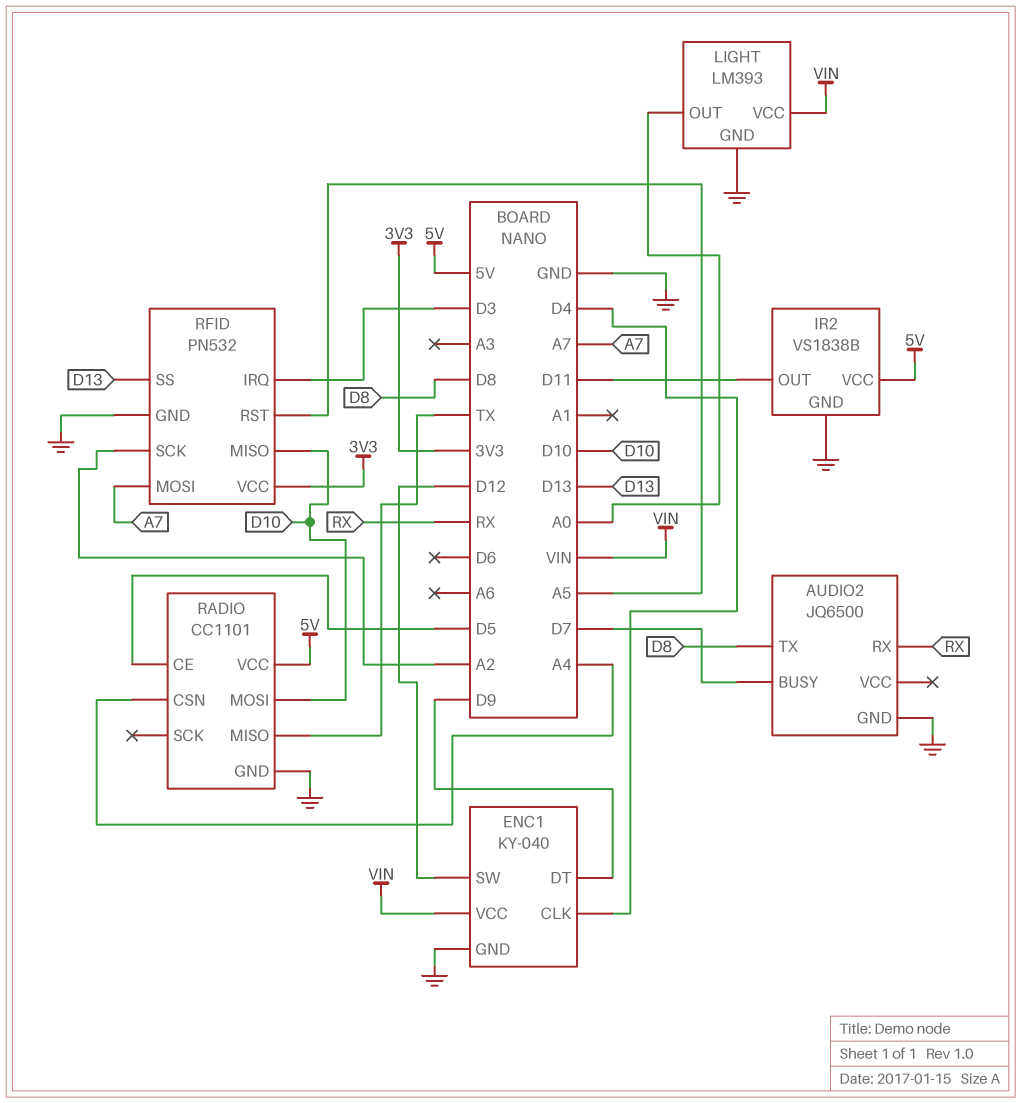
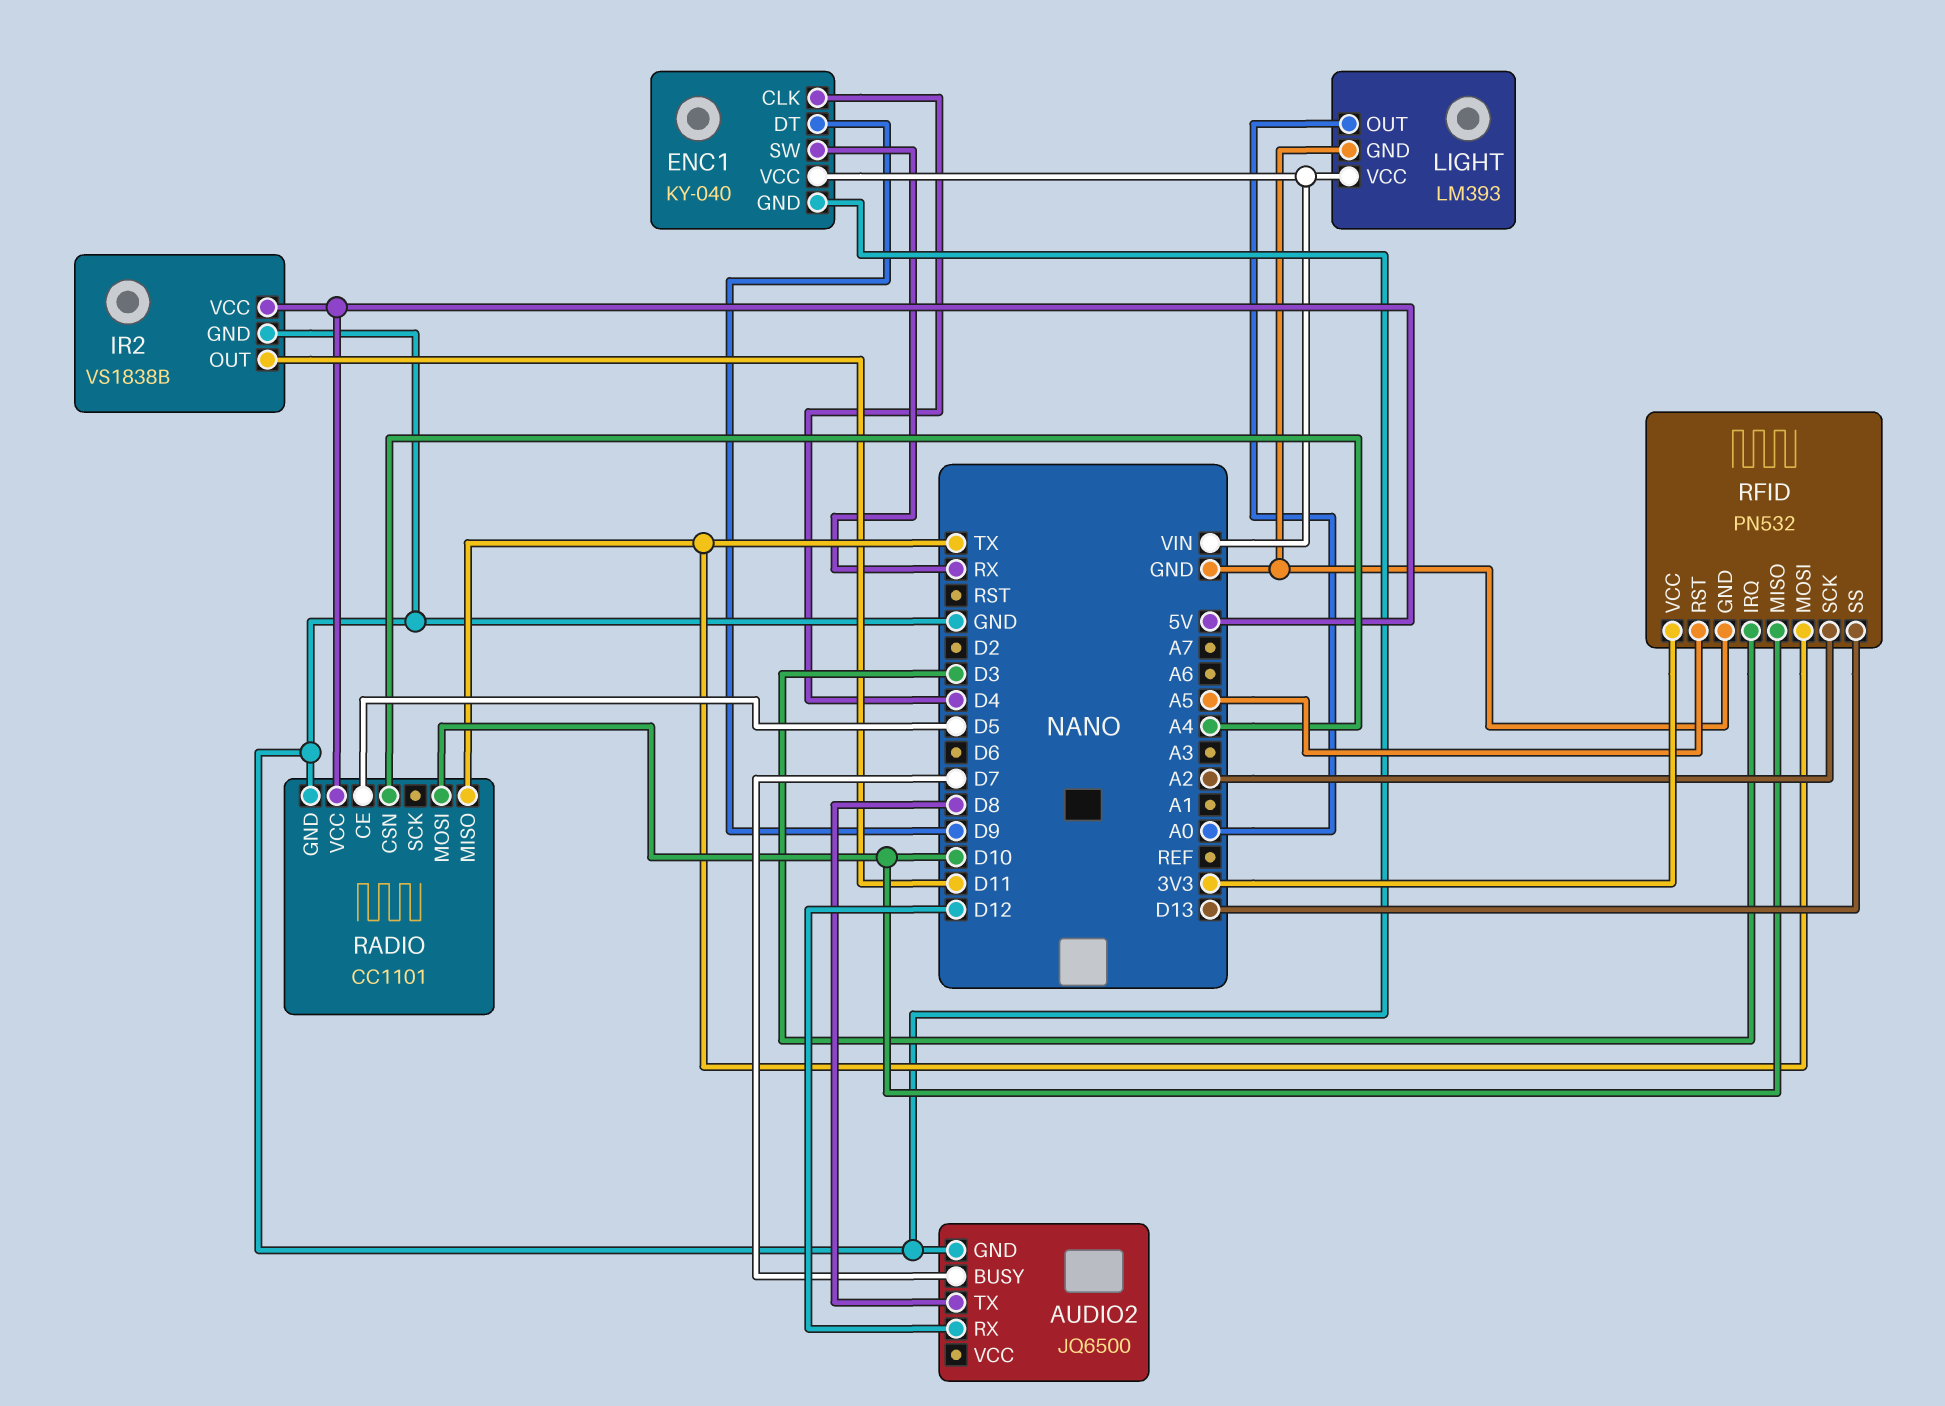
AUDIO2 pin RX: RX -> D12
ENC1 pin SW: D12 -> RX
RFID pin MOSI: A7 -> TX

